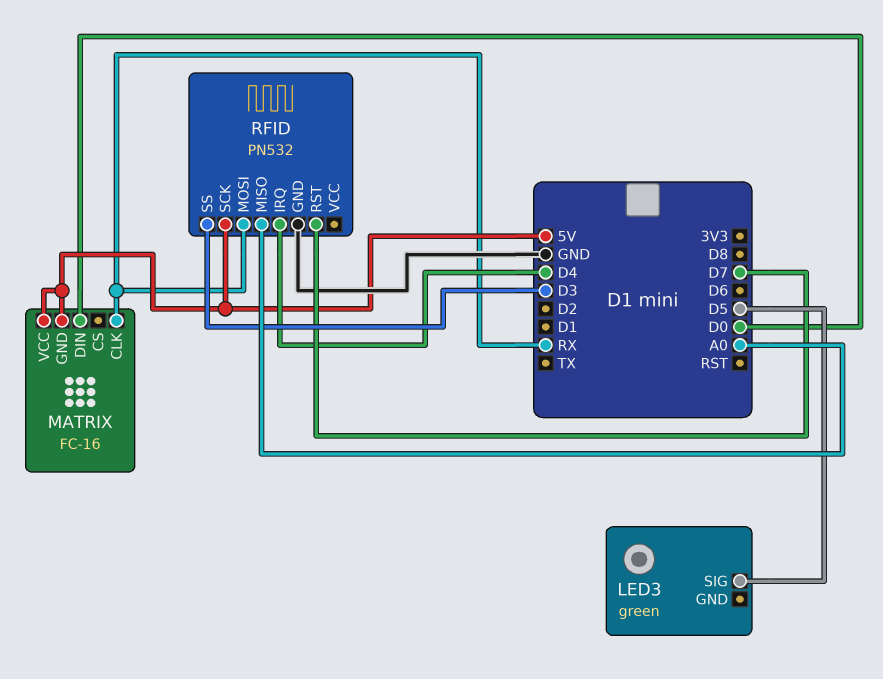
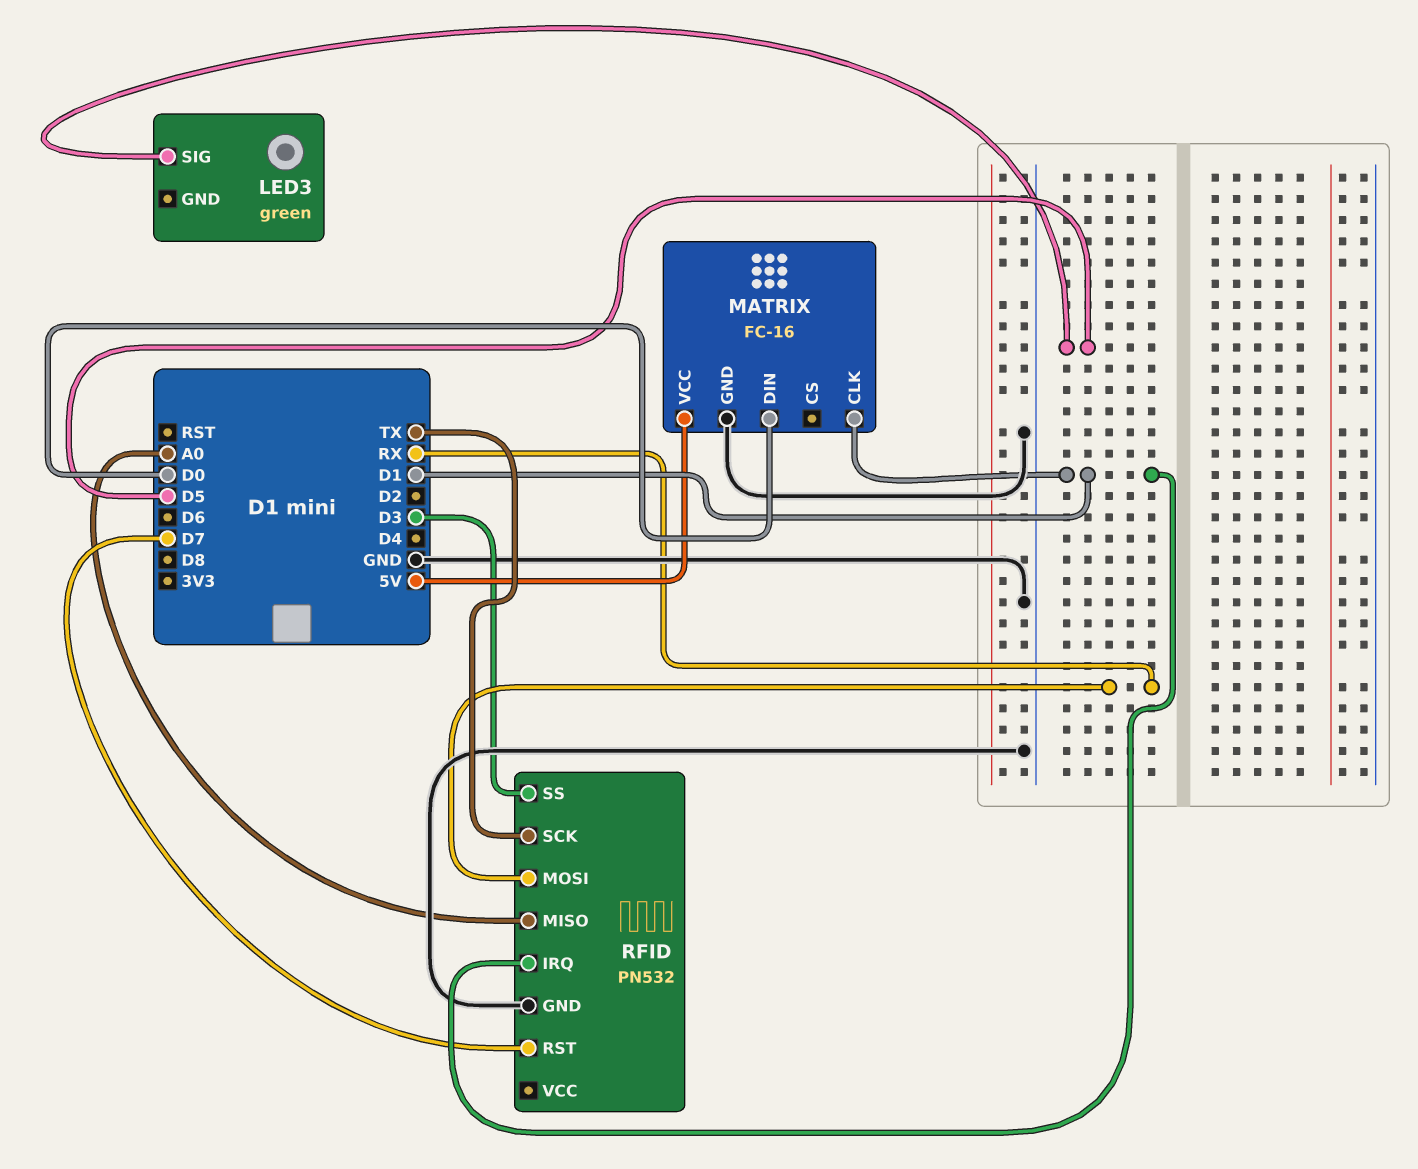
MATRIX pin CLK: RX -> D1
MATRIX pin GND: 5V -> GND
RFID pin IRQ: D4 -> D1
RFID pin SCK: 5V -> TX

